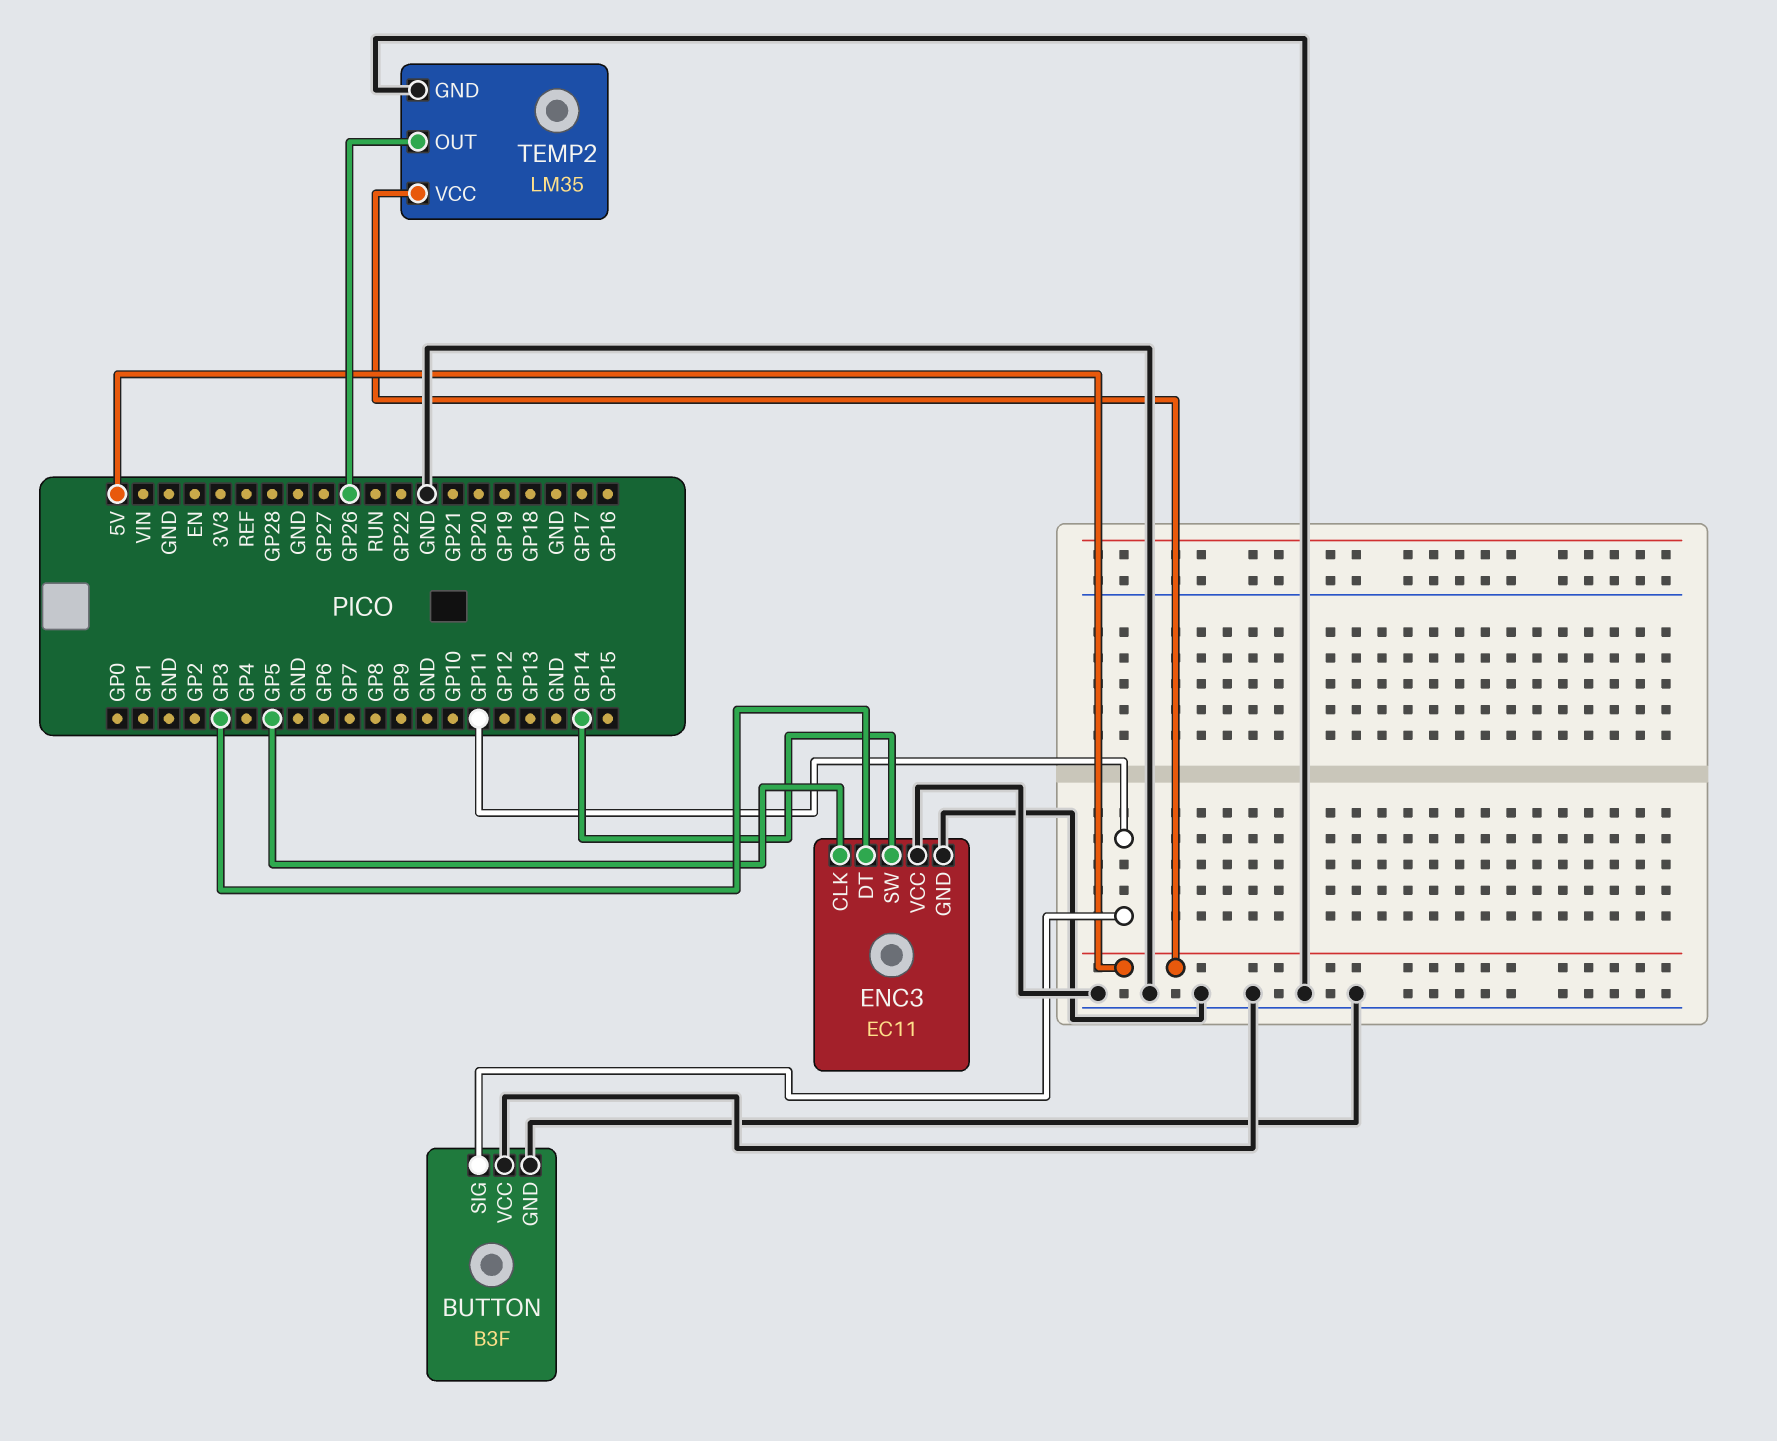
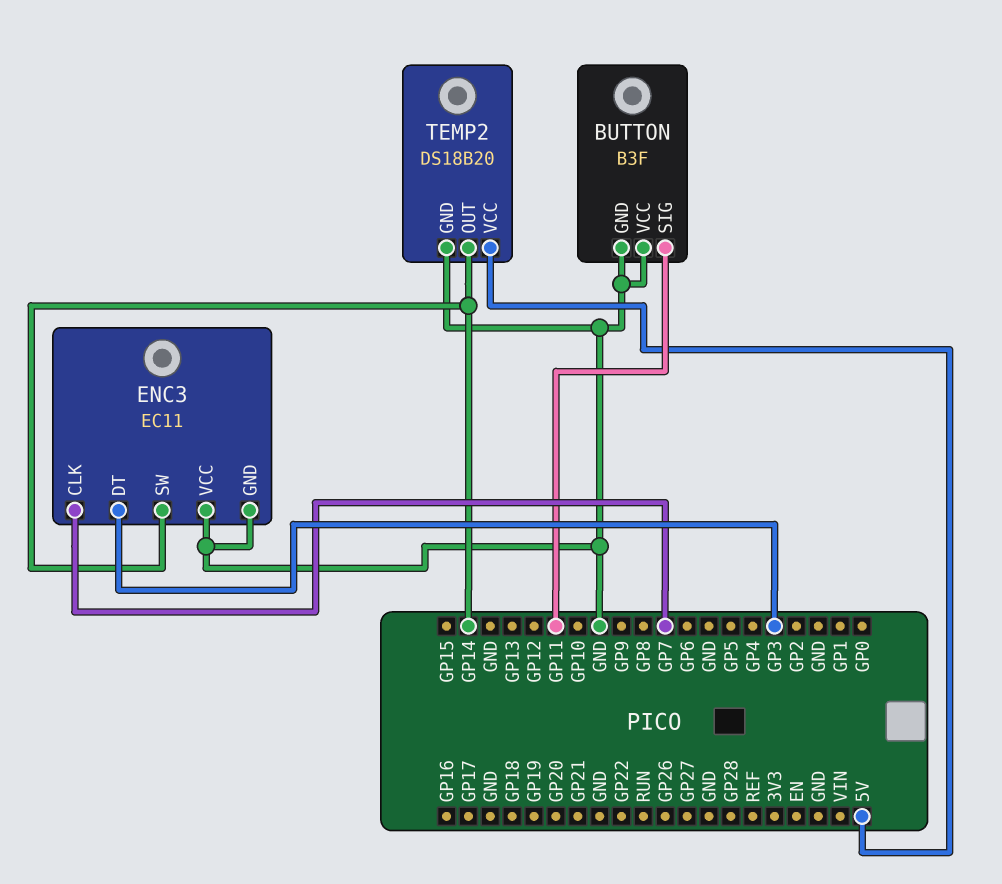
ENC3 pin CLK: GP5 -> GP7
TEMP2: LM35 -> DS18B20
TEMP2 pin OUT: GP26 -> GP14

